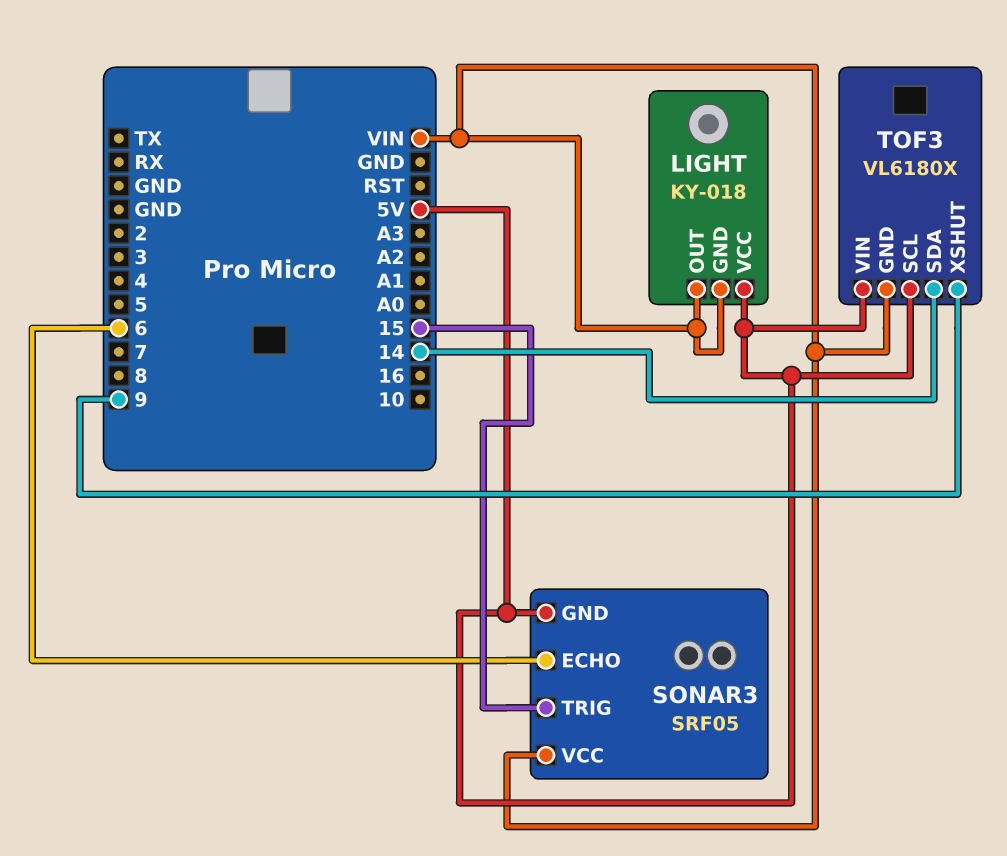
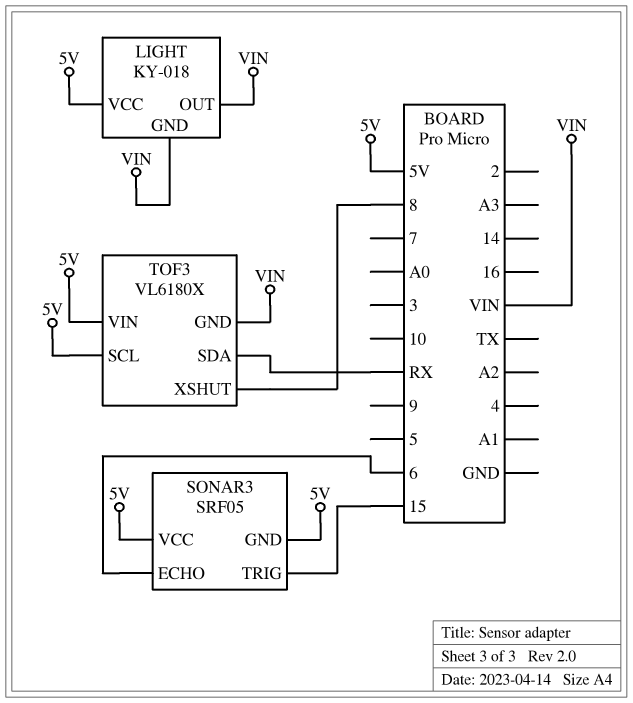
SONAR3 pin VCC: VIN -> 5V
TOF3 pin SDA: 14 -> RX
TOF3 pin XSHUT: 9 -> 8

